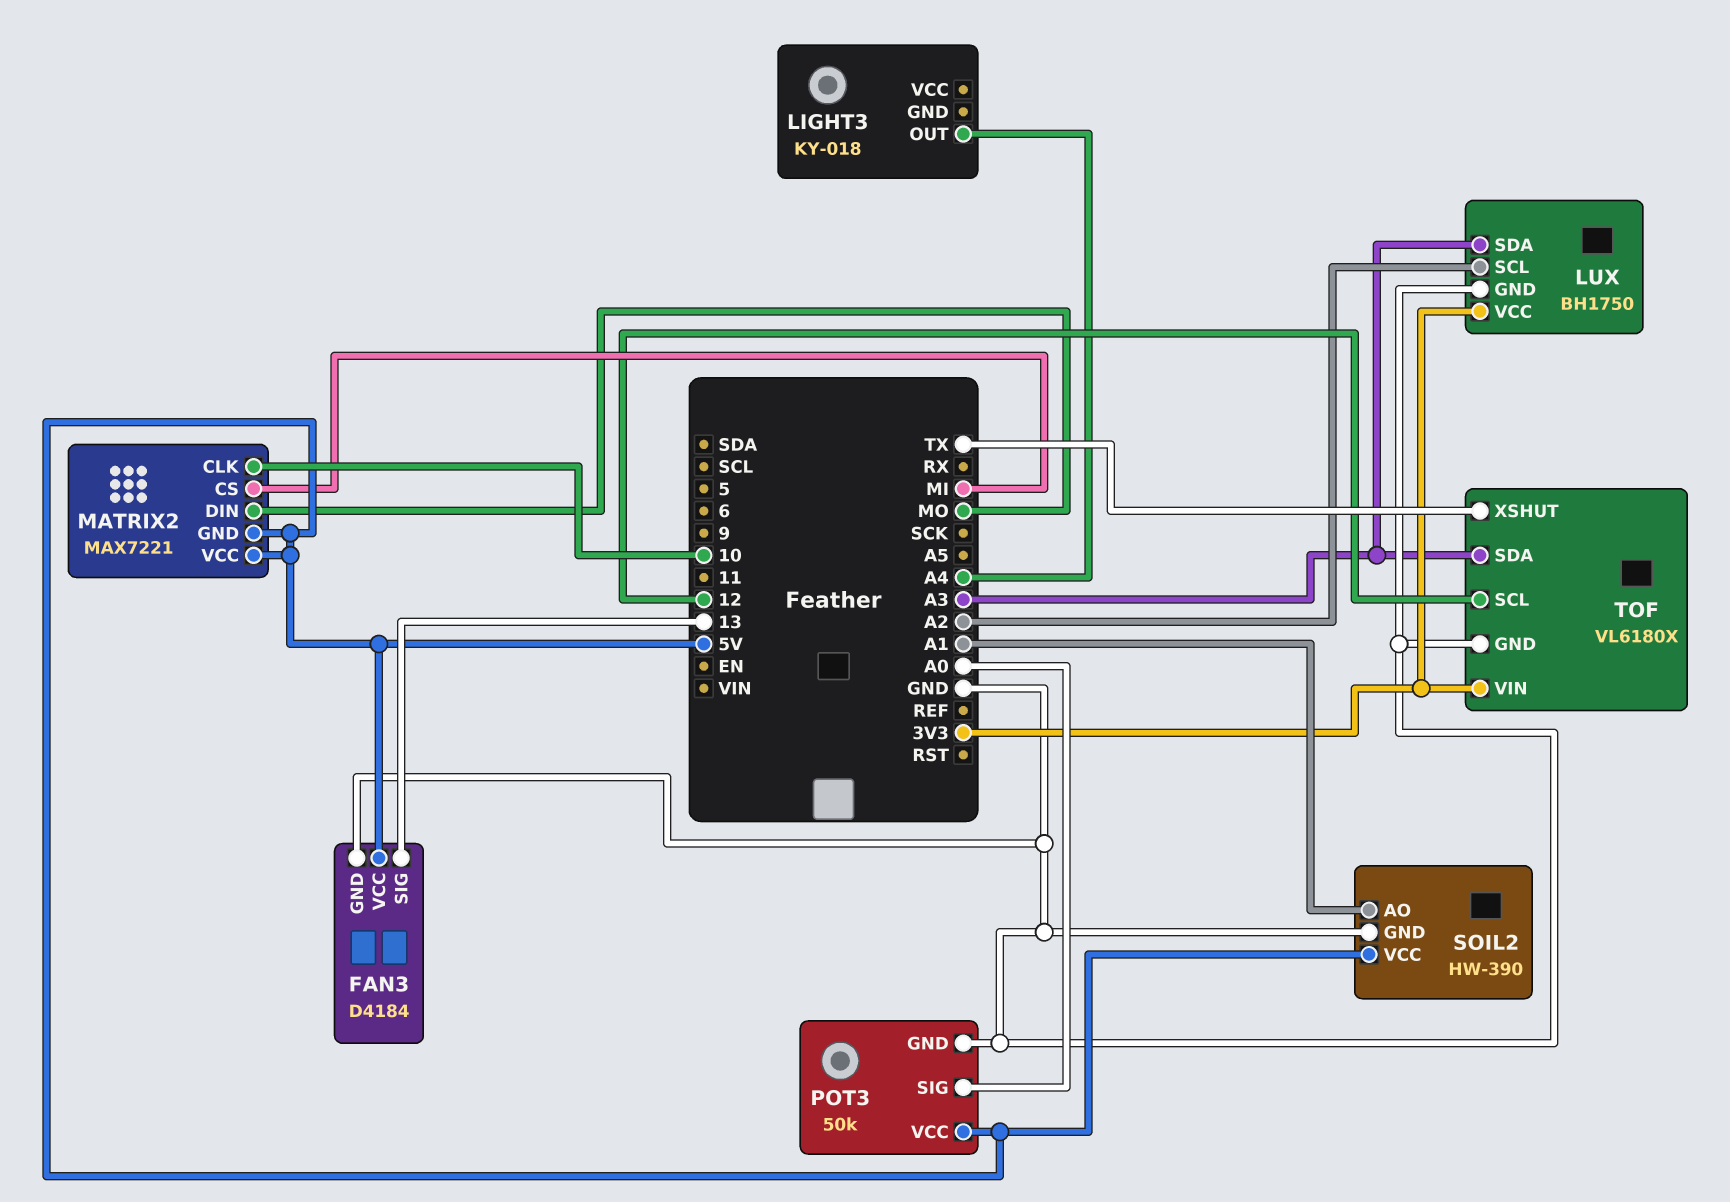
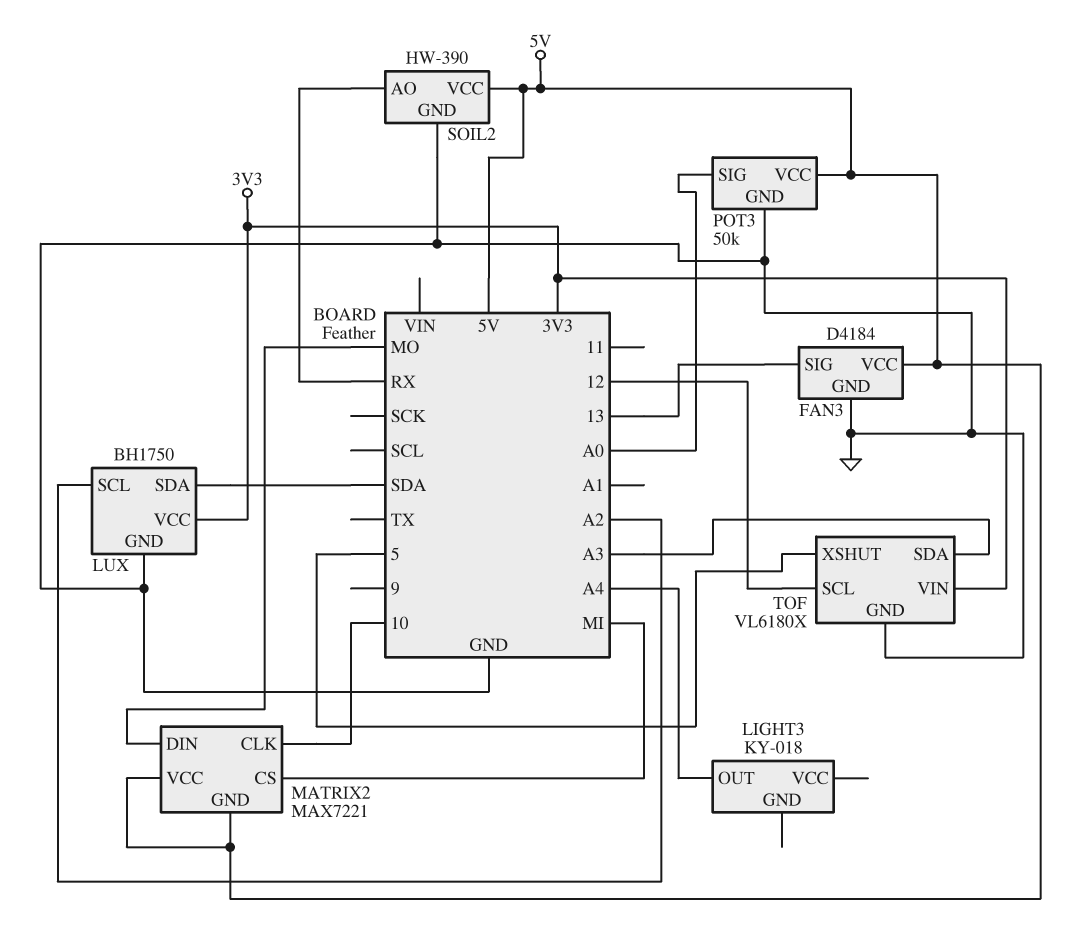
LUX pin SDA: A3 -> SDA
SOIL2 pin AO: A1 -> RX
TOF pin XSHUT: TX -> 5

